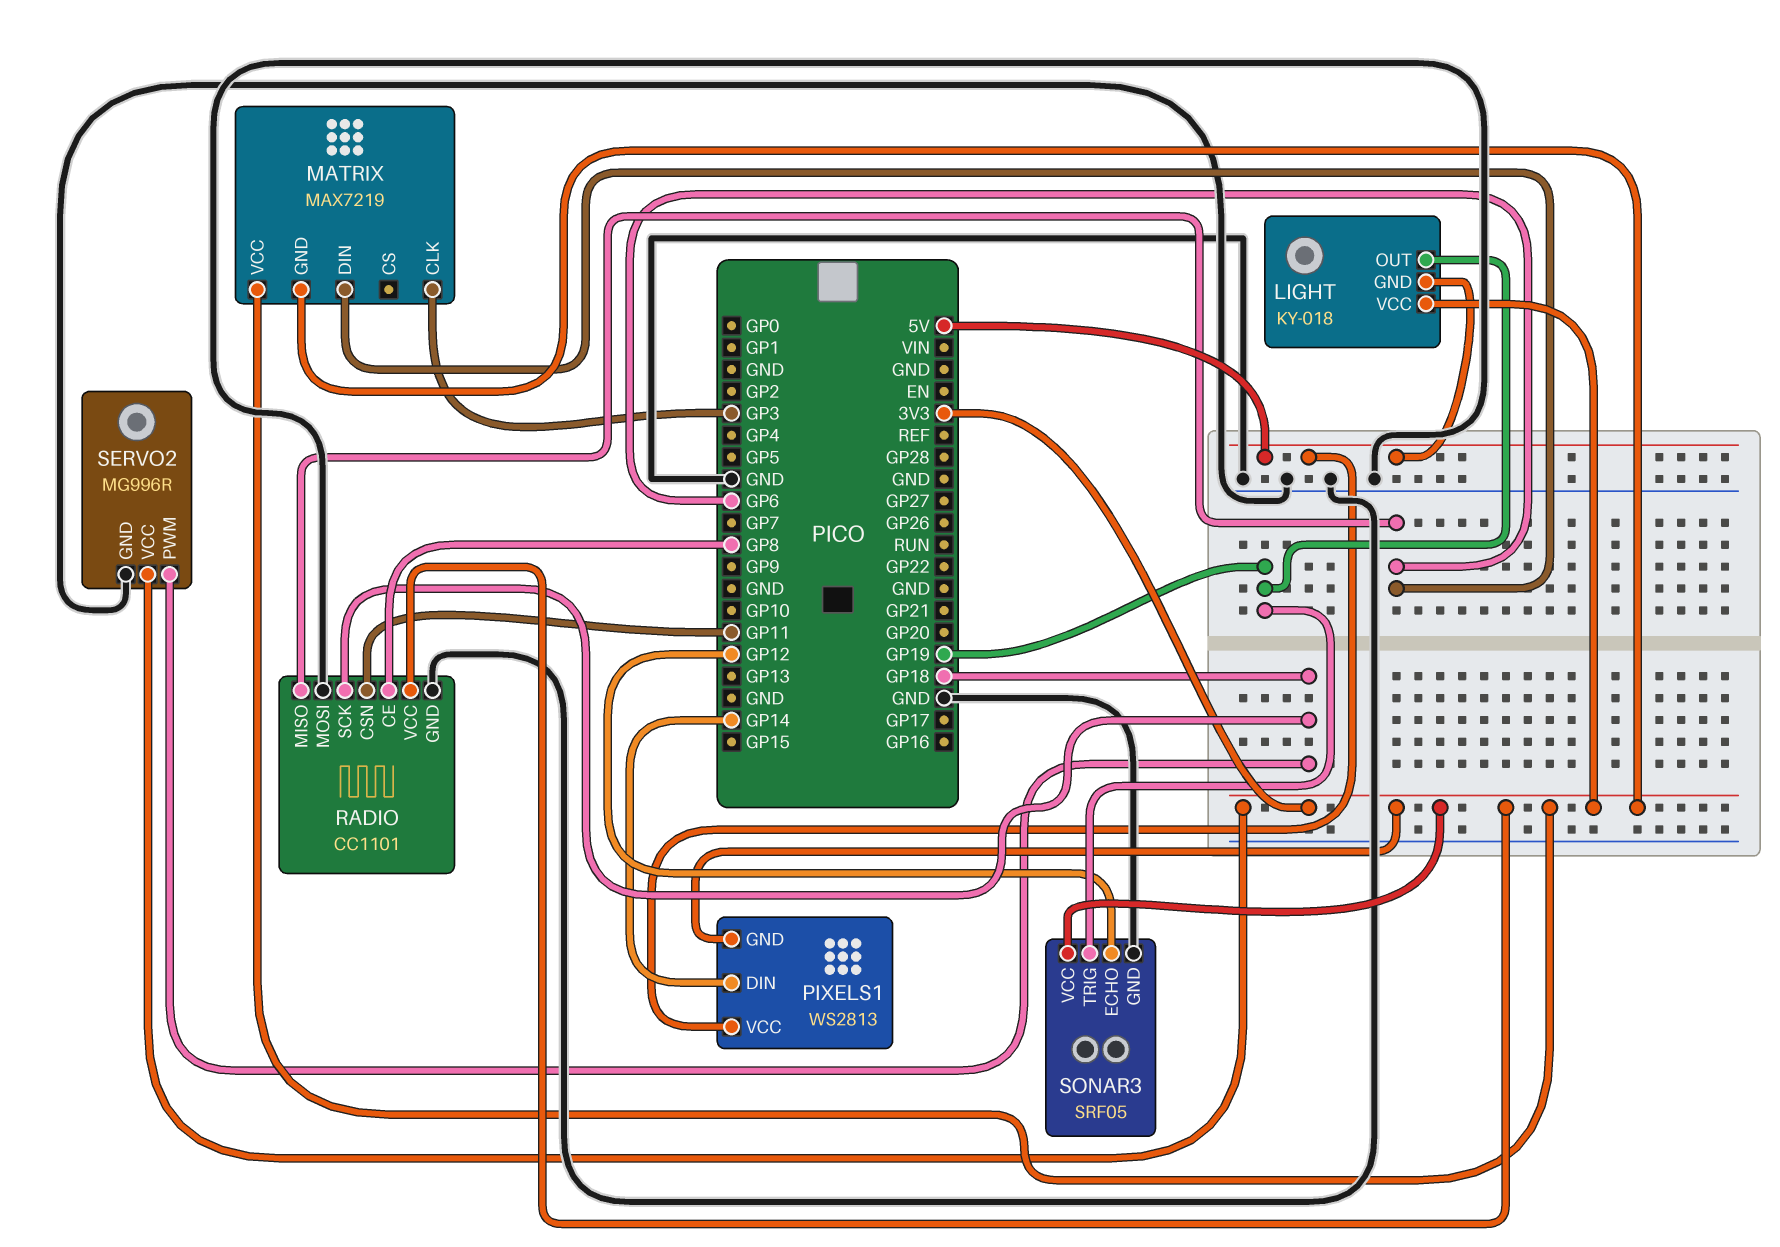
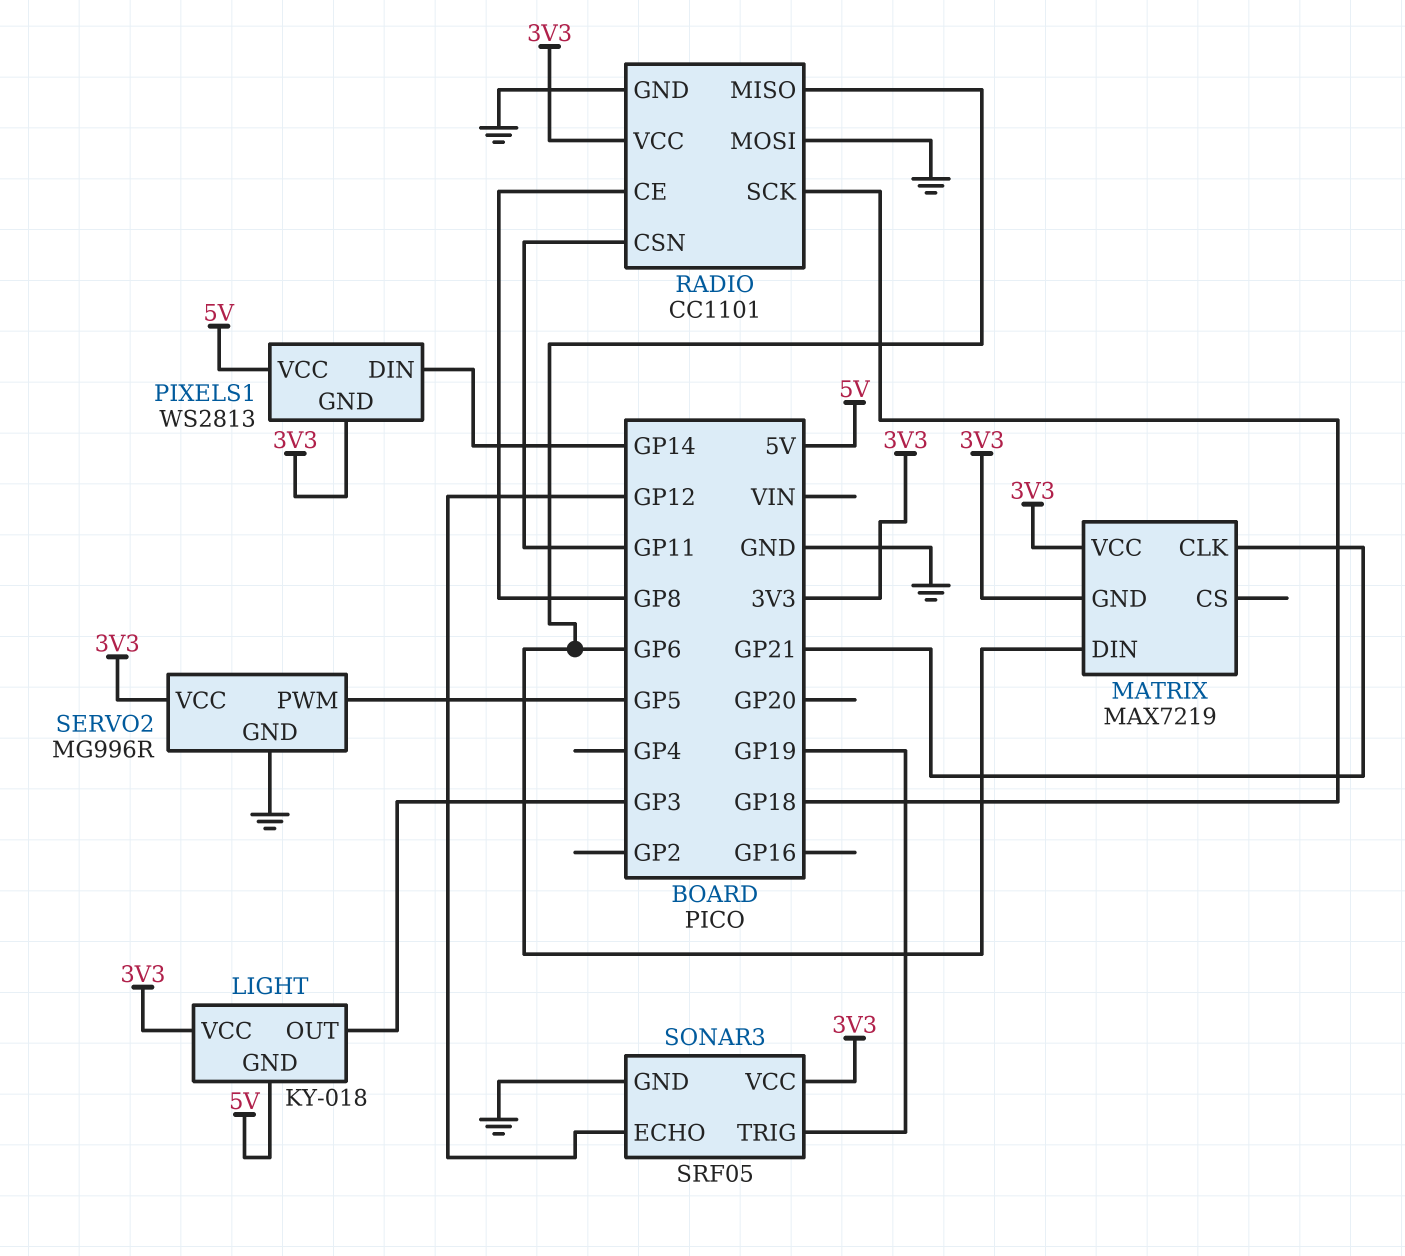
LIGHT pin OUT: GP19 -> GP3
MATRIX pin CLK: GP3 -> GP21
SERVO2 pin PWM: GP18 -> GP5

